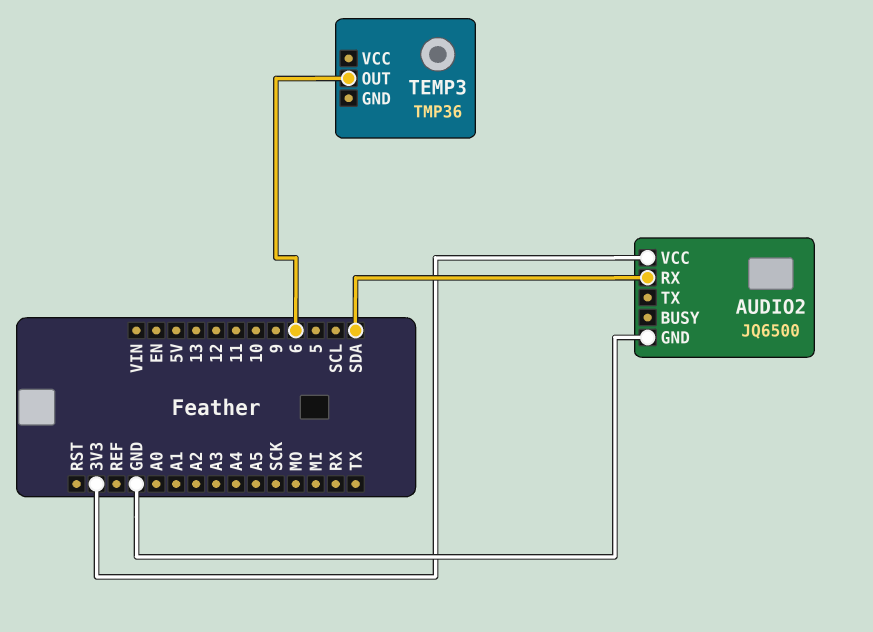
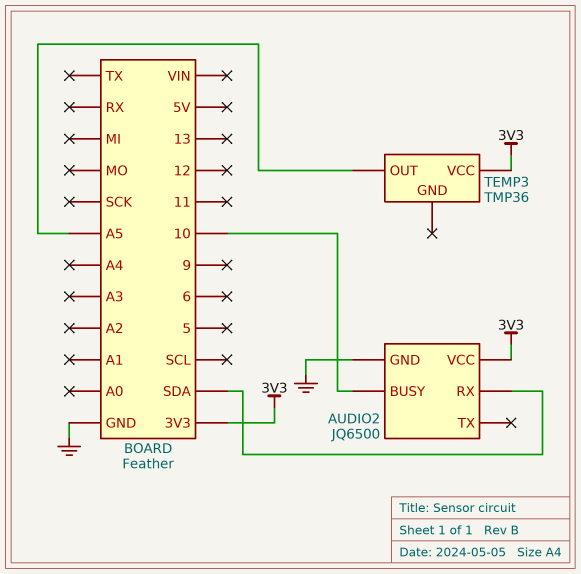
AUDIO2 pin BUSY: none -> 10
TEMP3 pin OUT: 6 -> A5
TEMP3 pin VCC: none -> 3V3

